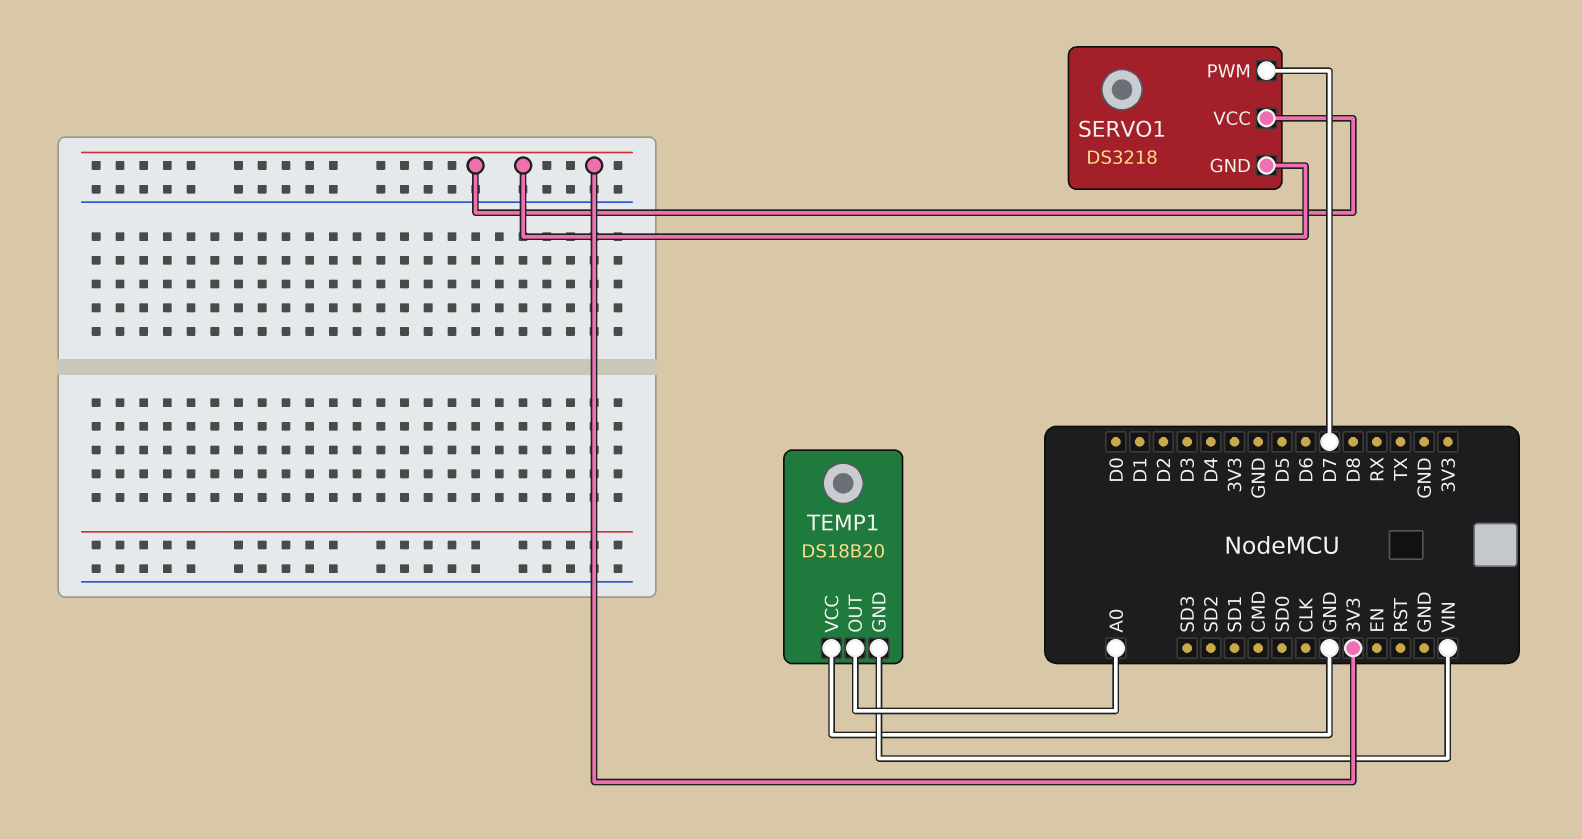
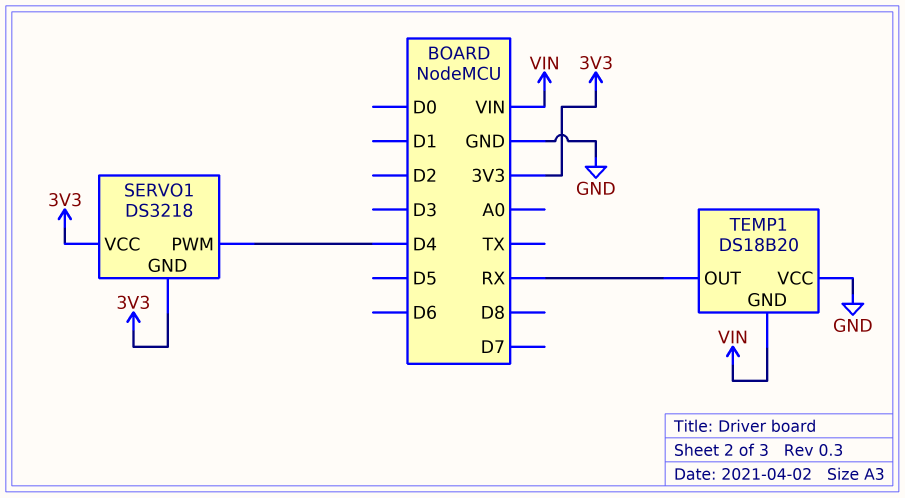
SERVO1 pin PWM: D7 -> D4
TEMP1 pin OUT: A0 -> RX

